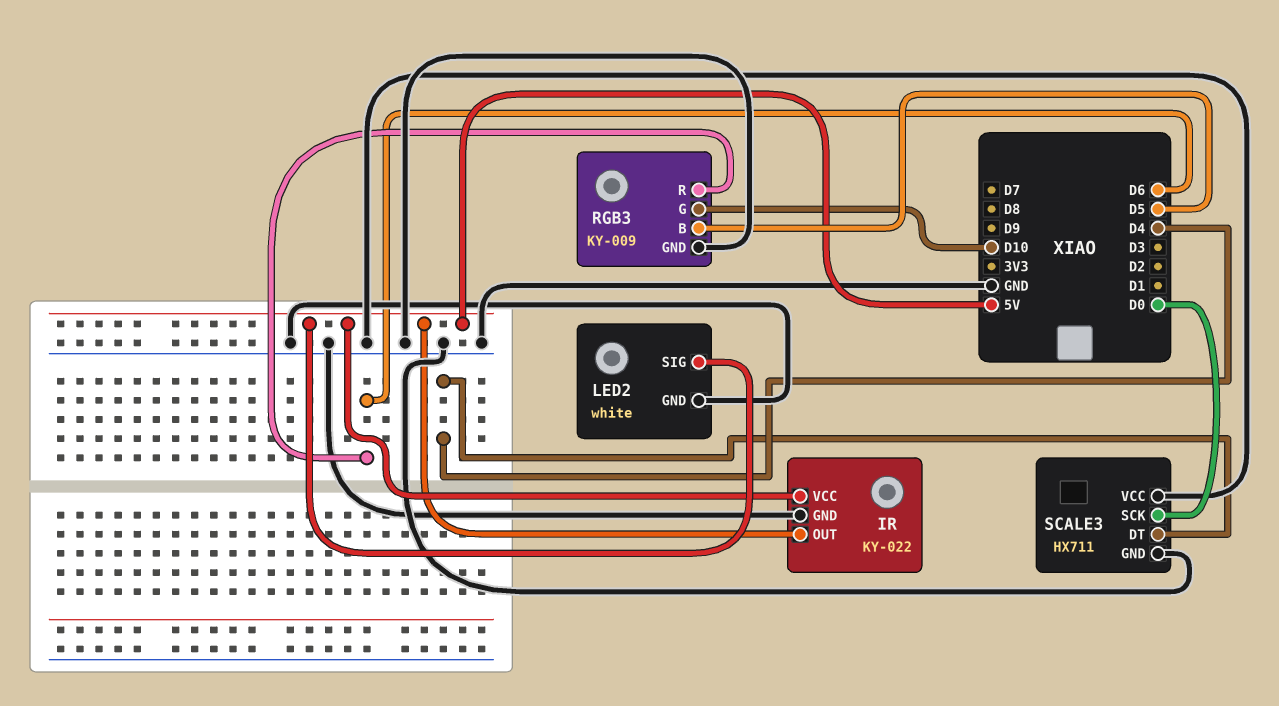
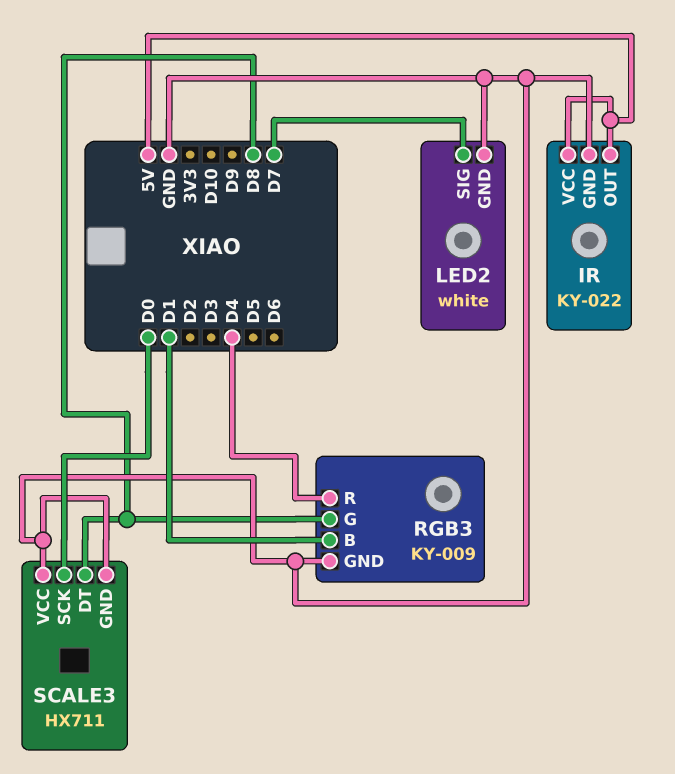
LED2 pin SIG: 5V -> D7
RGB3 pin B: D5 -> D1
RGB3 pin G: D10 -> D8
RGB3 pin R: D6 -> D4
SCALE3 pin DT: D4 -> D8

